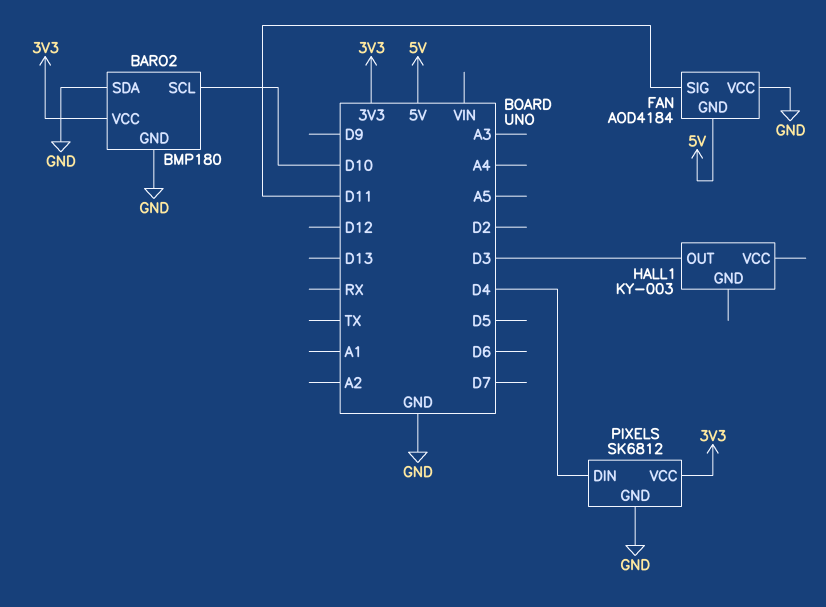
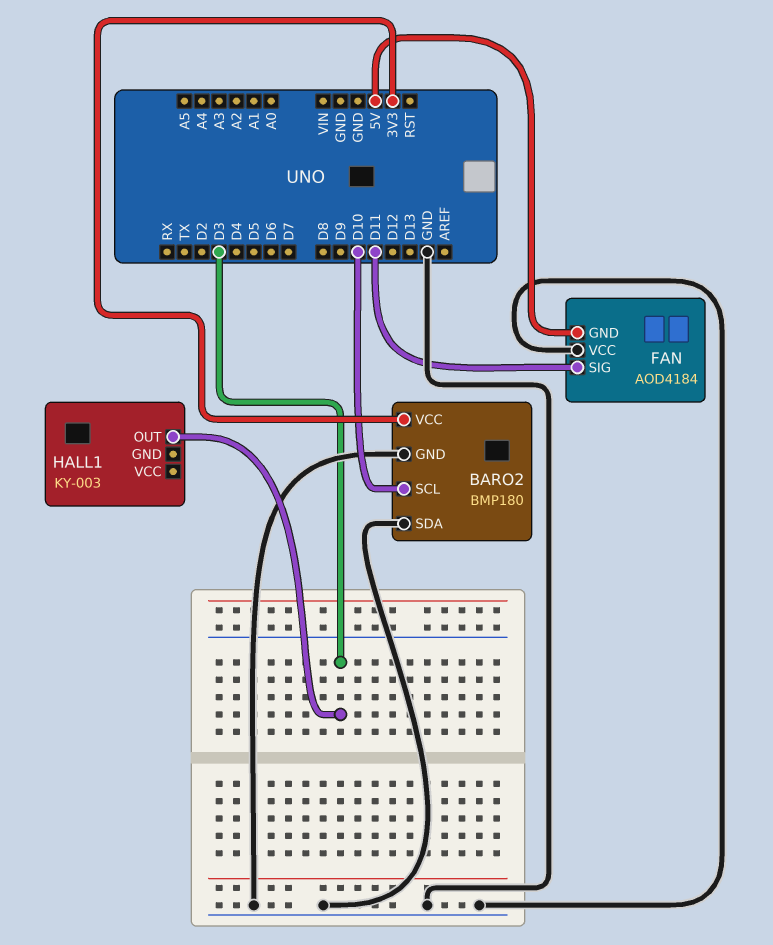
PIXELS: SK6812 -> none
PIXELS pin DIN: D4 -> none
PIXELS pin GND: GND -> none
PIXELS pin VCC: 3V3 -> none

